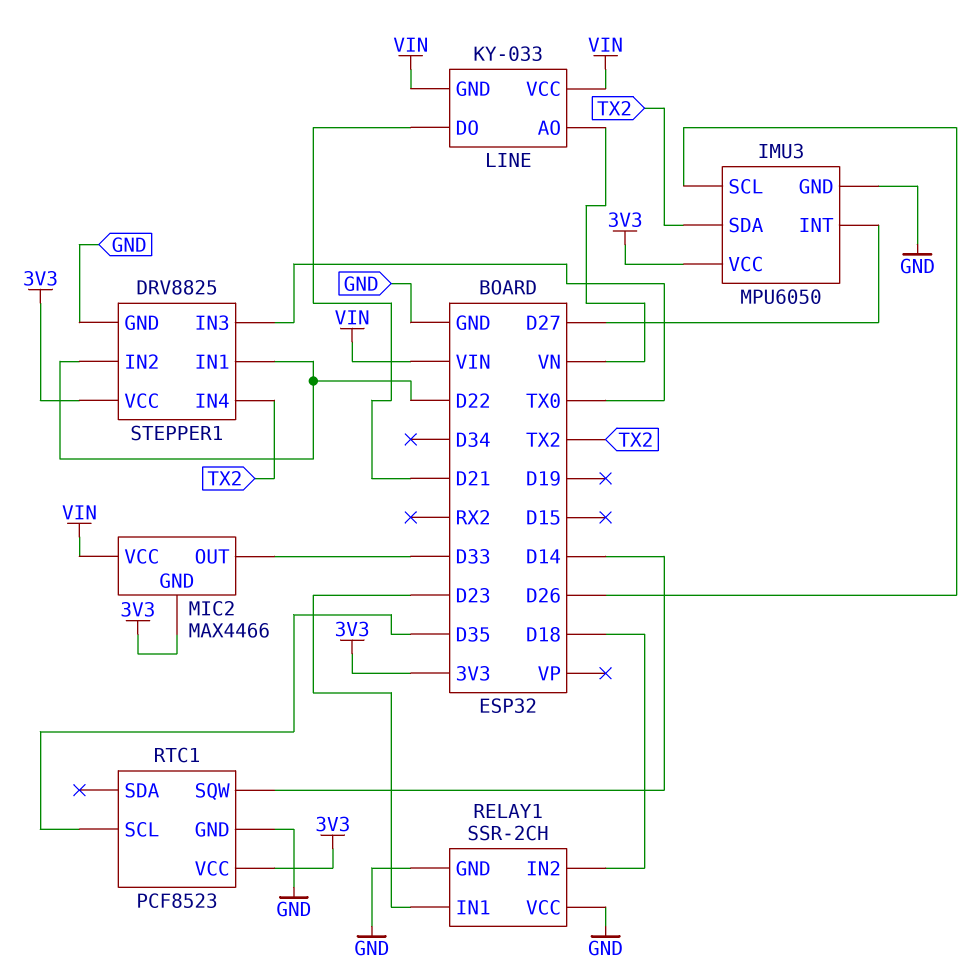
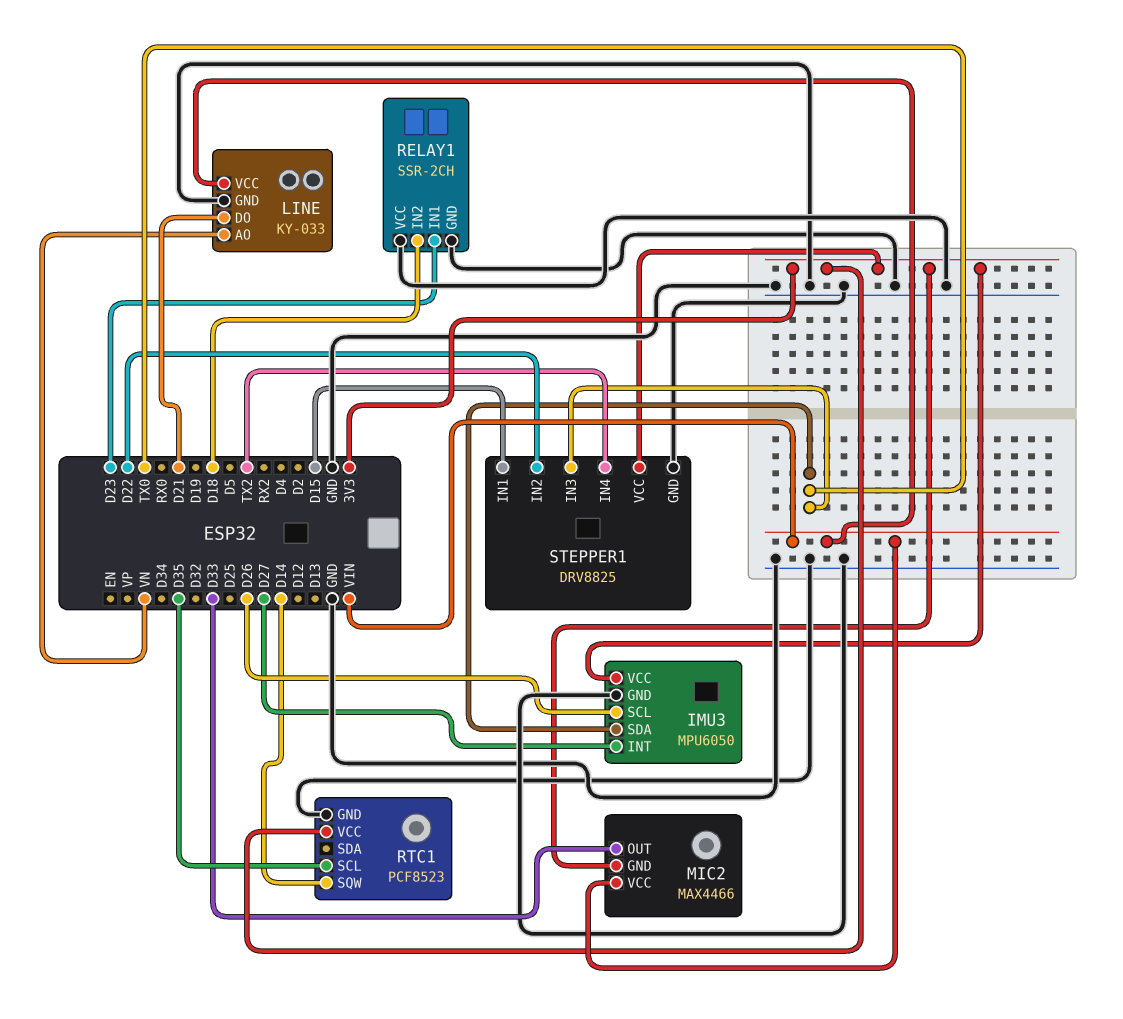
IMU3 pin SDA: TX2 -> TX0
LINE pin GND: VIN -> GND
STEPPER1 pin IN1: D22 -> D15

